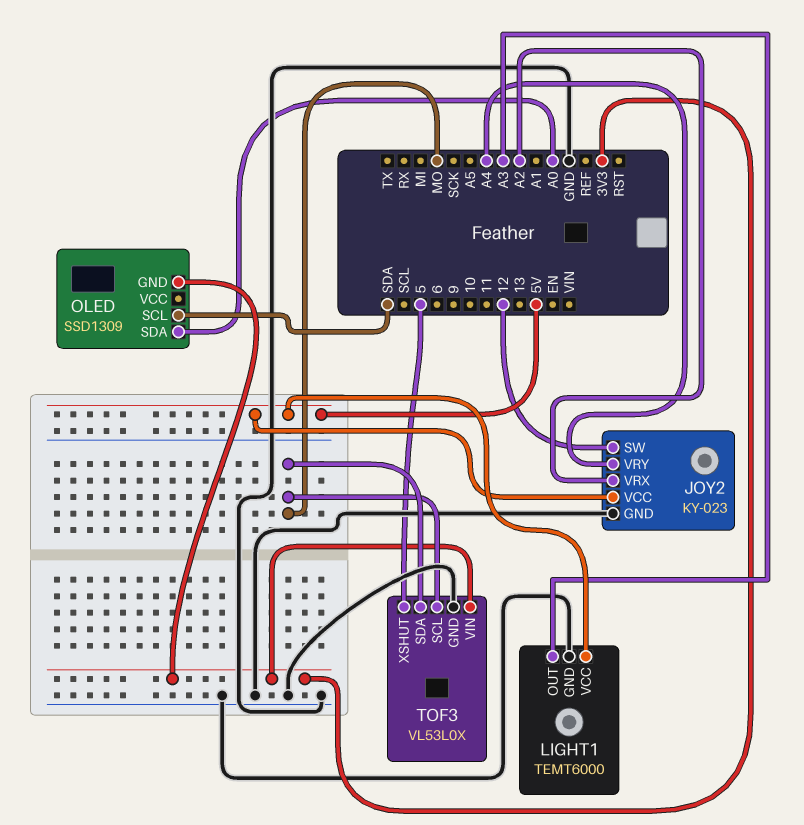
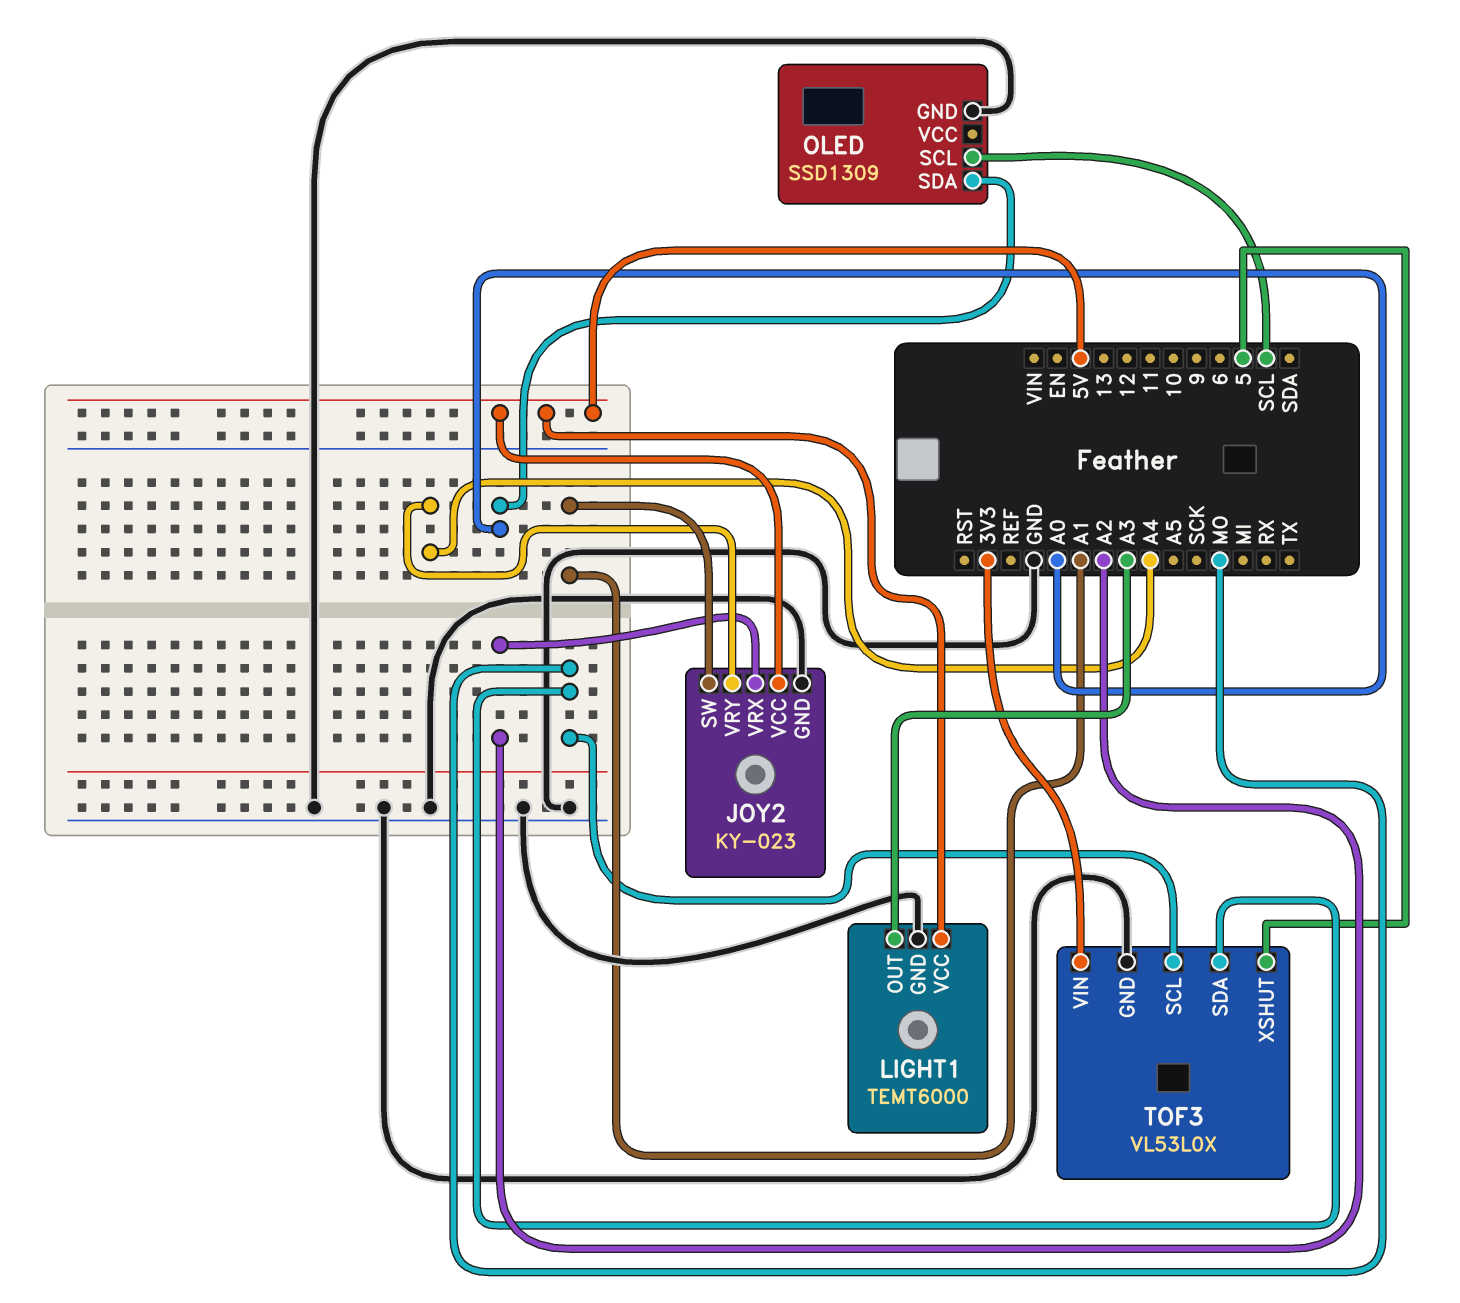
JOY2 pin SW: 12 -> A1
OLED pin GND: 3V3 -> GND
OLED pin SCL: SDA -> SCL

